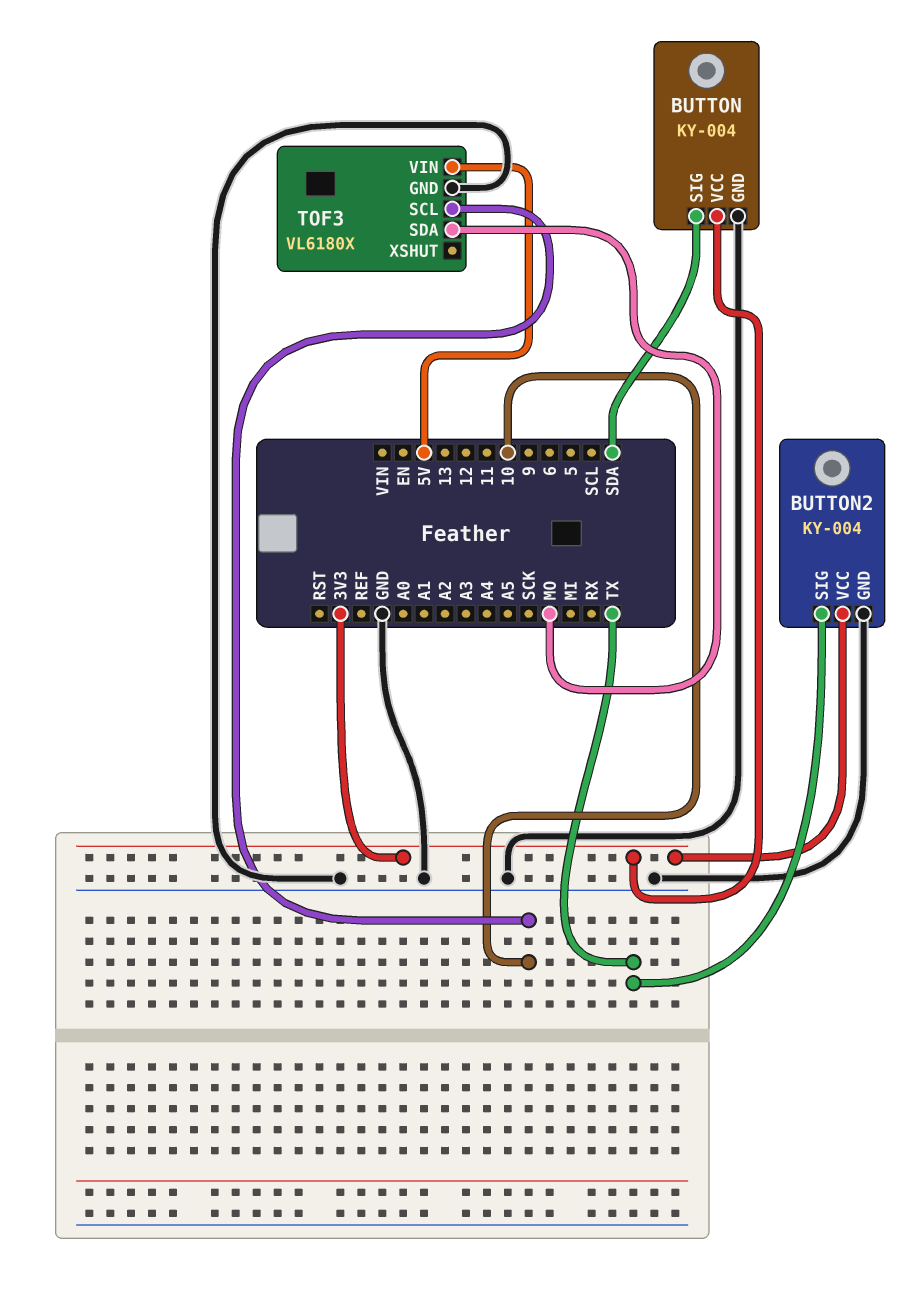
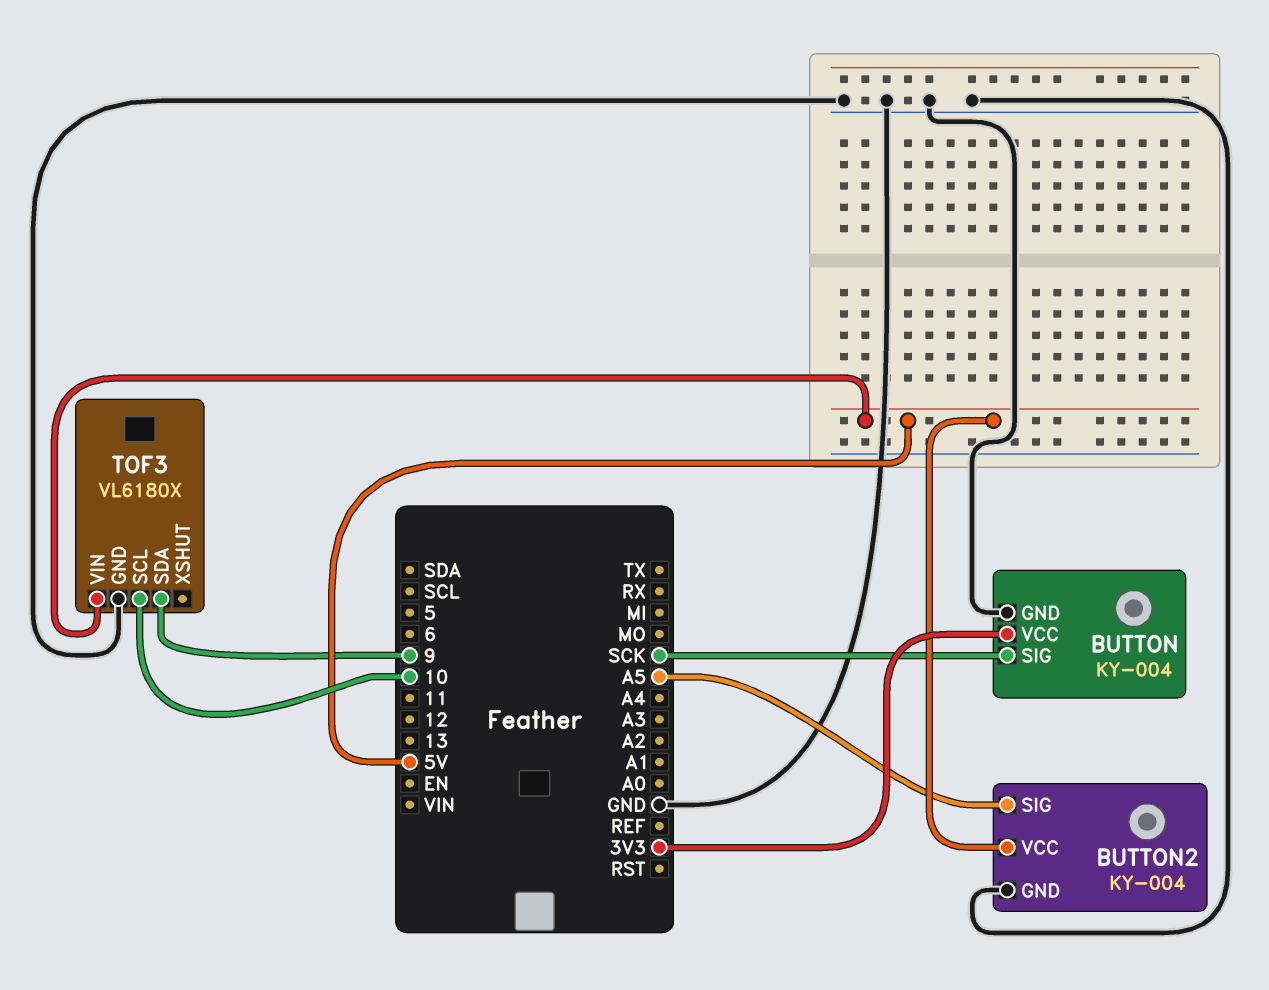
BUTTON pin SIG: SDA -> SCK
BUTTON2 pin SIG: TX -> A5
BUTTON2 pin VCC: 3V3 -> 5V
TOF3 pin SDA: MO -> 9

